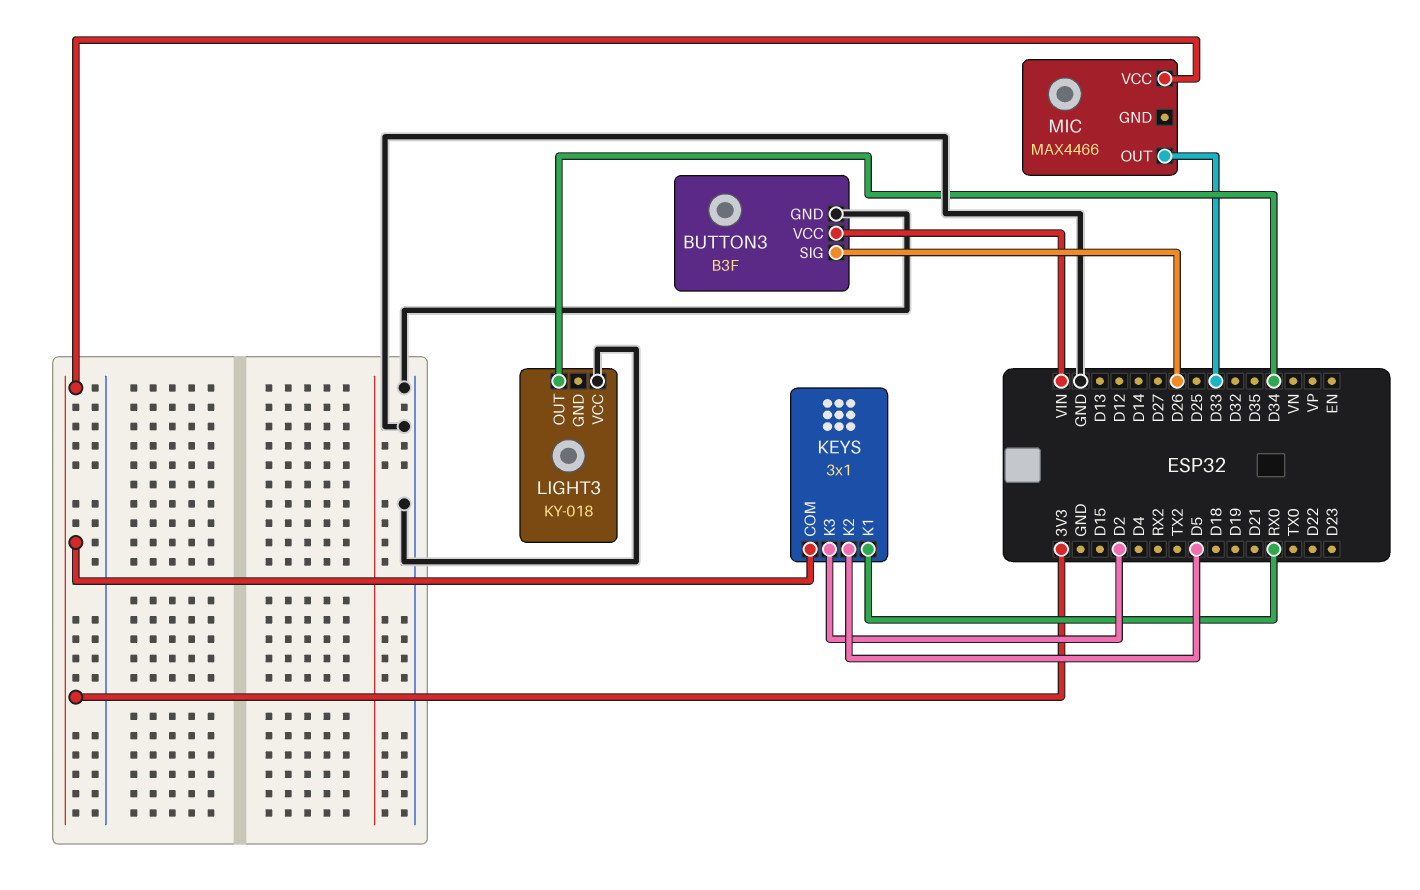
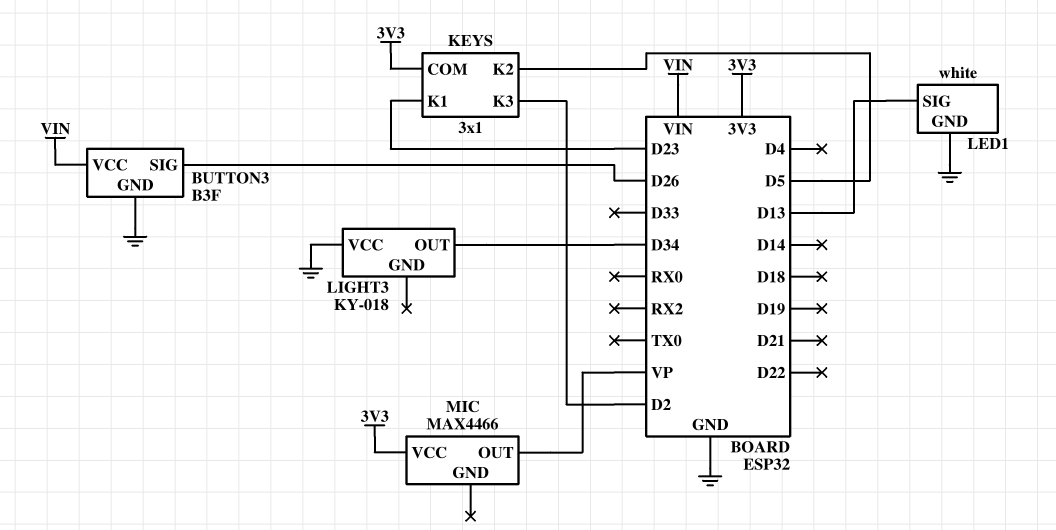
KEYS pin K1: RX0 -> D23
LED1: none -> white
LED1 pin GND: none -> GND
LED1 pin SIG: none -> D13
MIC pin OUT: D33 -> VP

